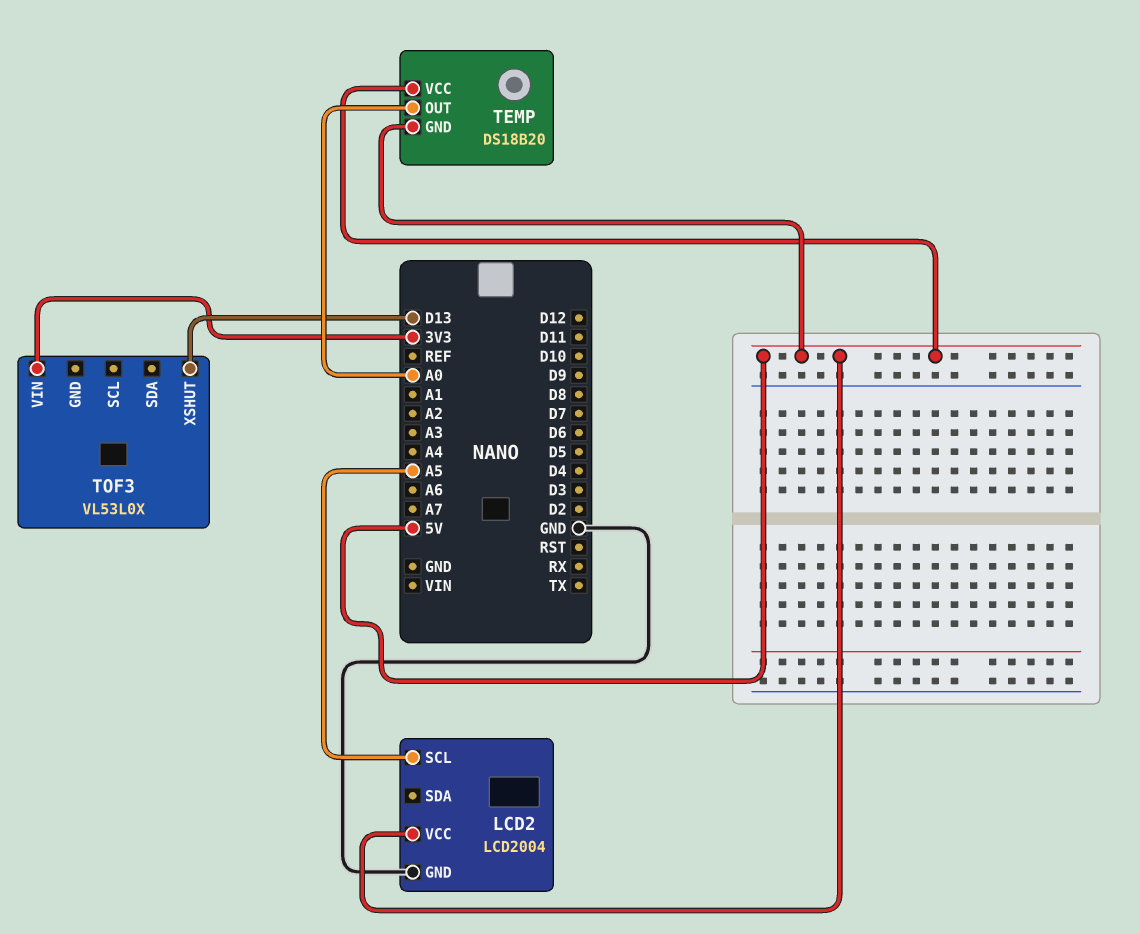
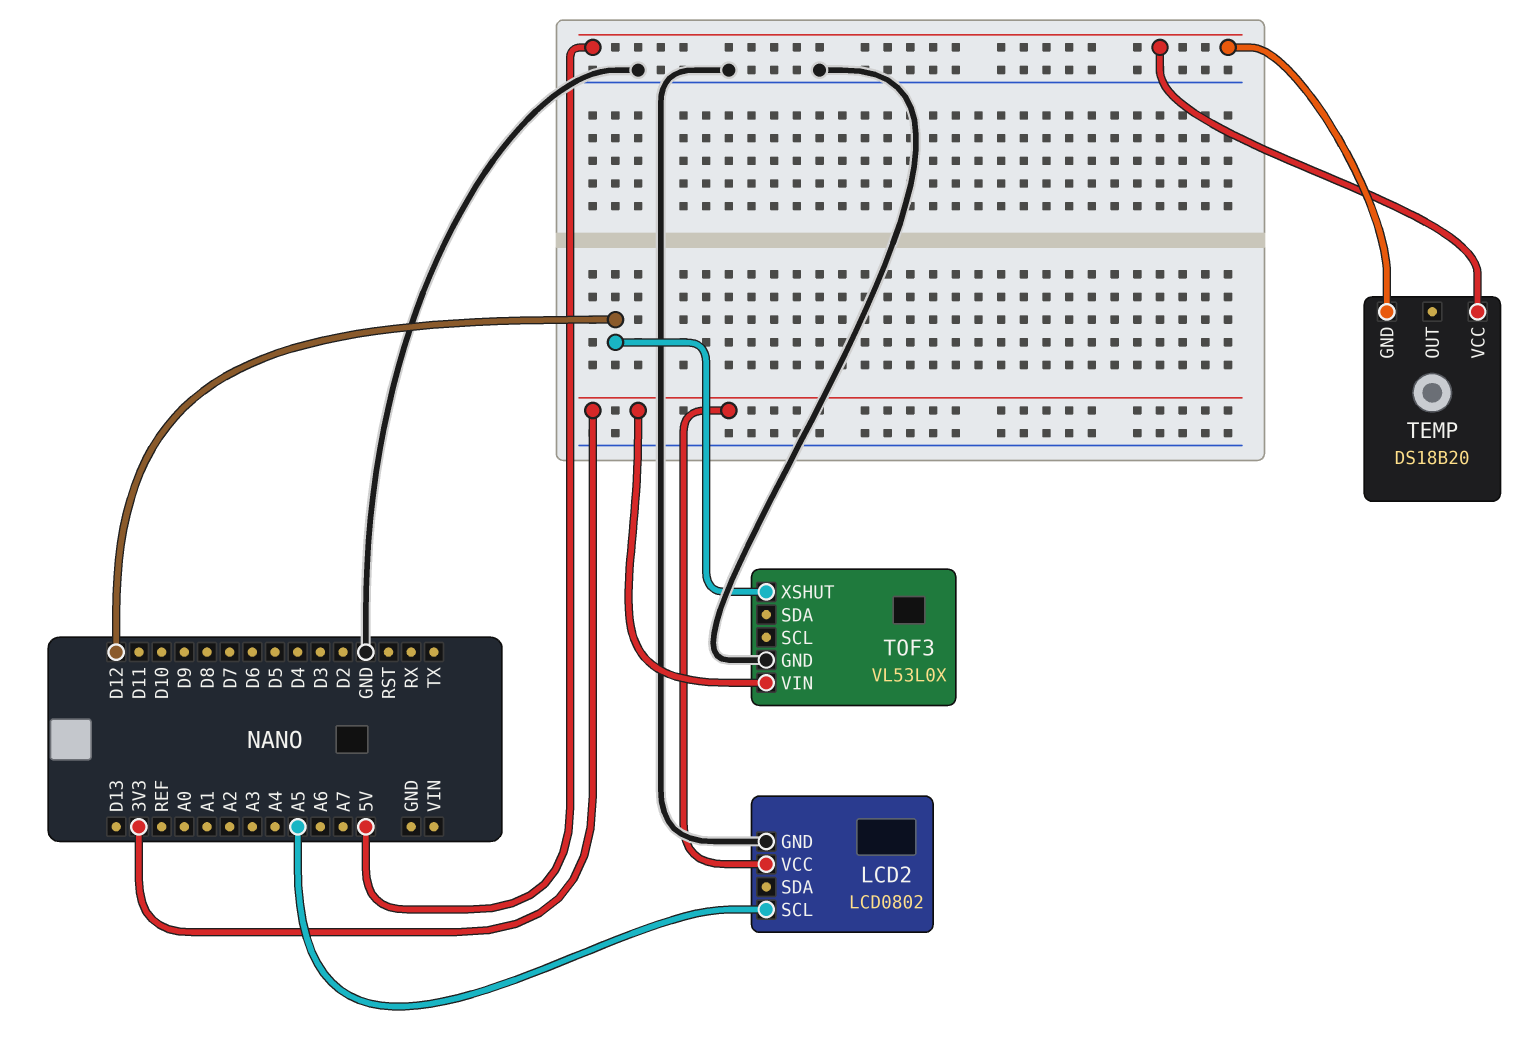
LCD2: LCD2004 -> LCD0802
LCD2 pin VCC: 5V -> 3V3
TEMP pin OUT: A0 -> none
TOF3 pin GND: none -> GND
TOF3 pin XSHUT: D13 -> D12

